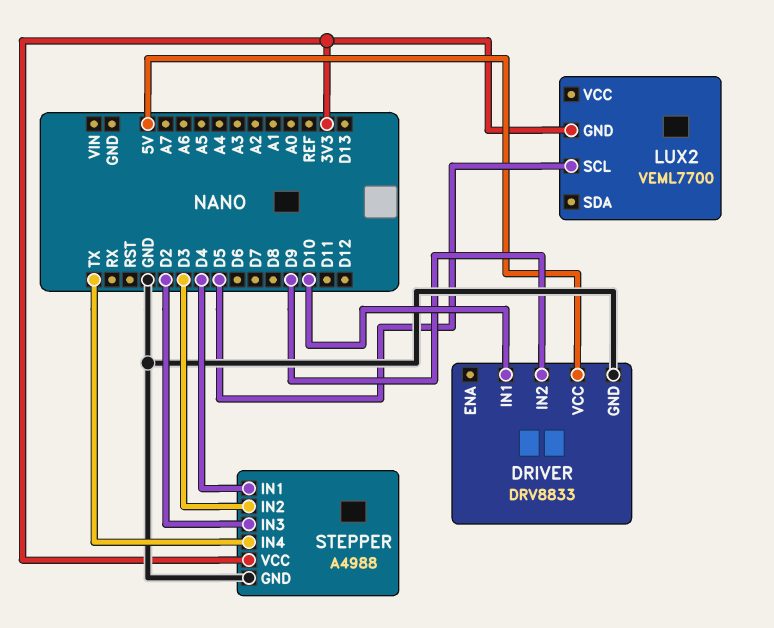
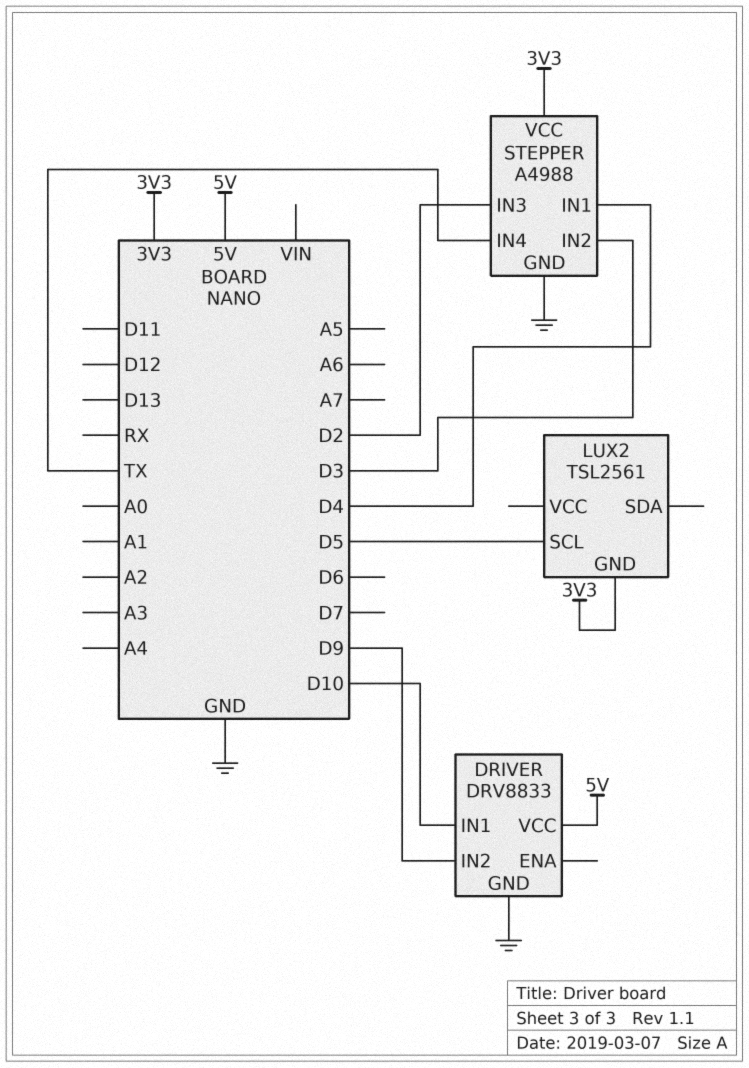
LUX2: VEML7700 -> TSL2561

